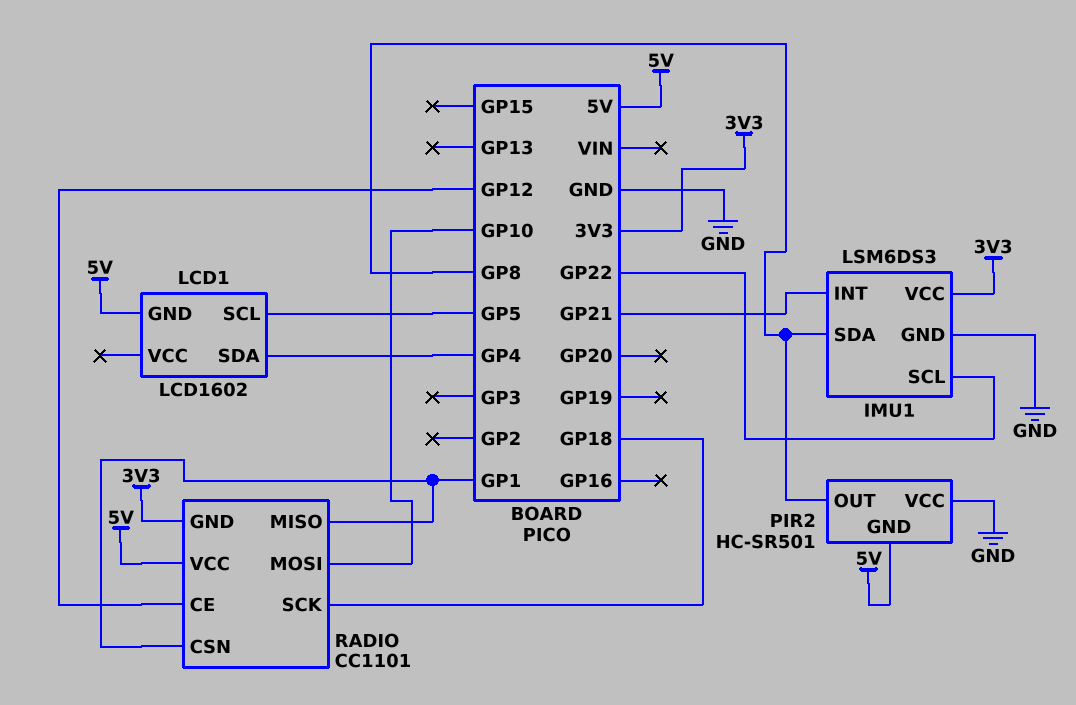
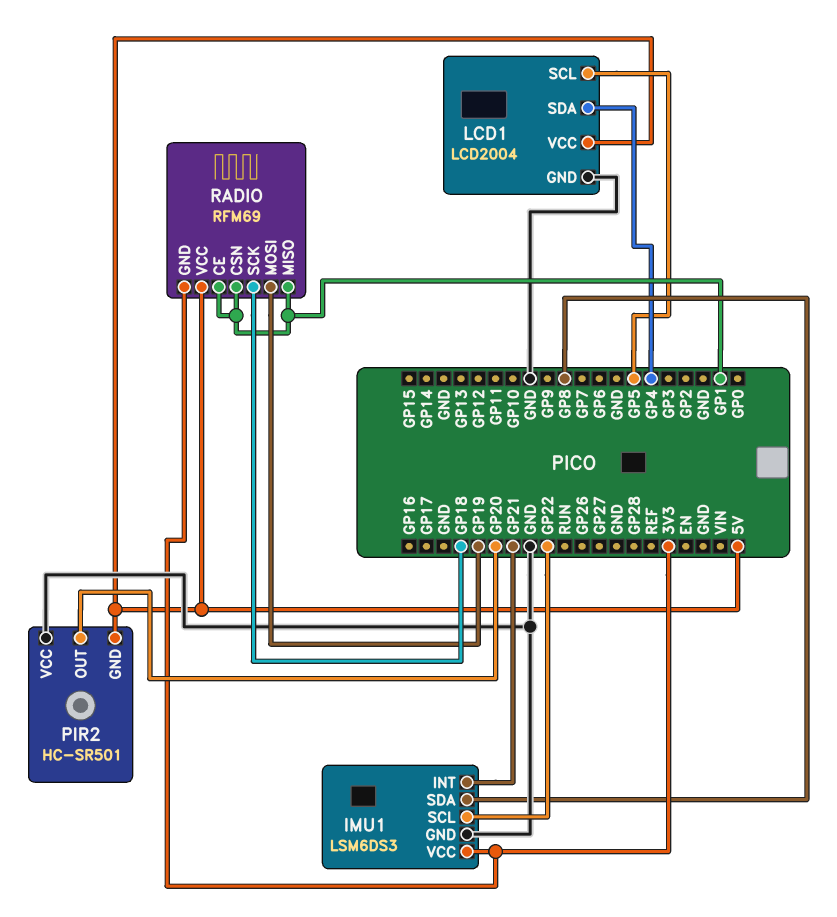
LCD1: LCD1602 -> LCD2004
LCD1 pin GND: 5V -> GND
LCD1 pin VCC: none -> 5V
PIR2 pin OUT: GP8 -> GP20
RADIO: CC1101 -> RFM69
RADIO pin CE: GP12 -> GP1
RADIO pin MOSI: GP10 -> GP19

